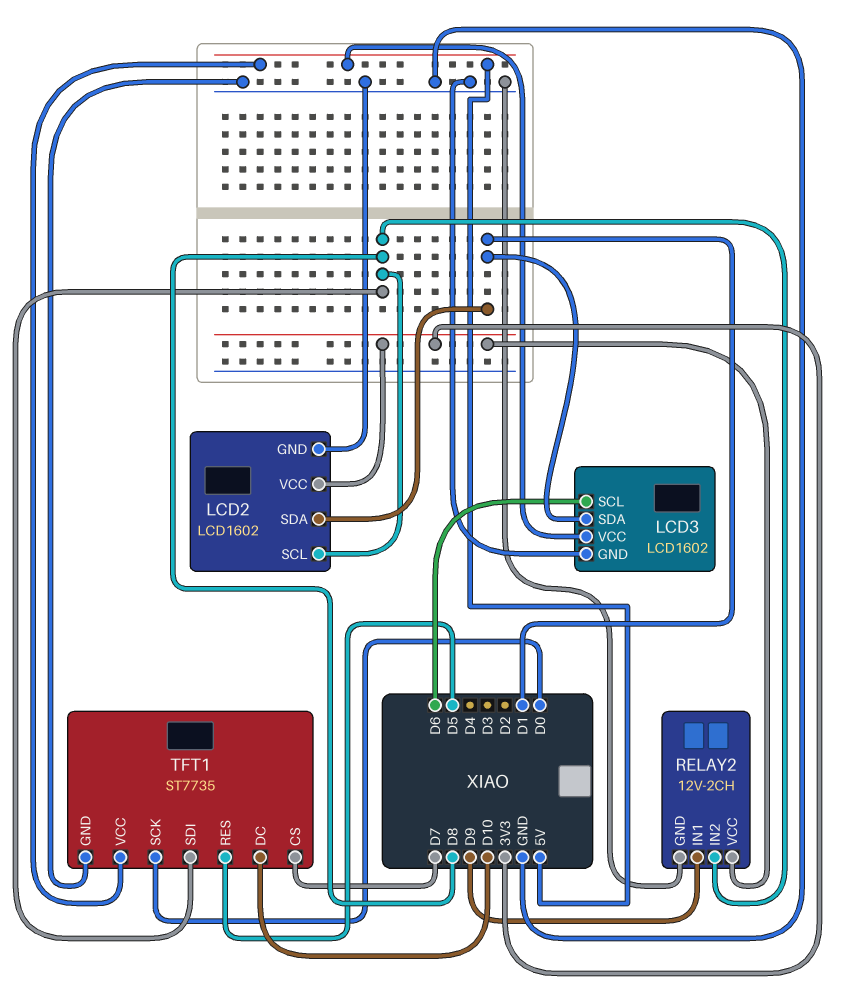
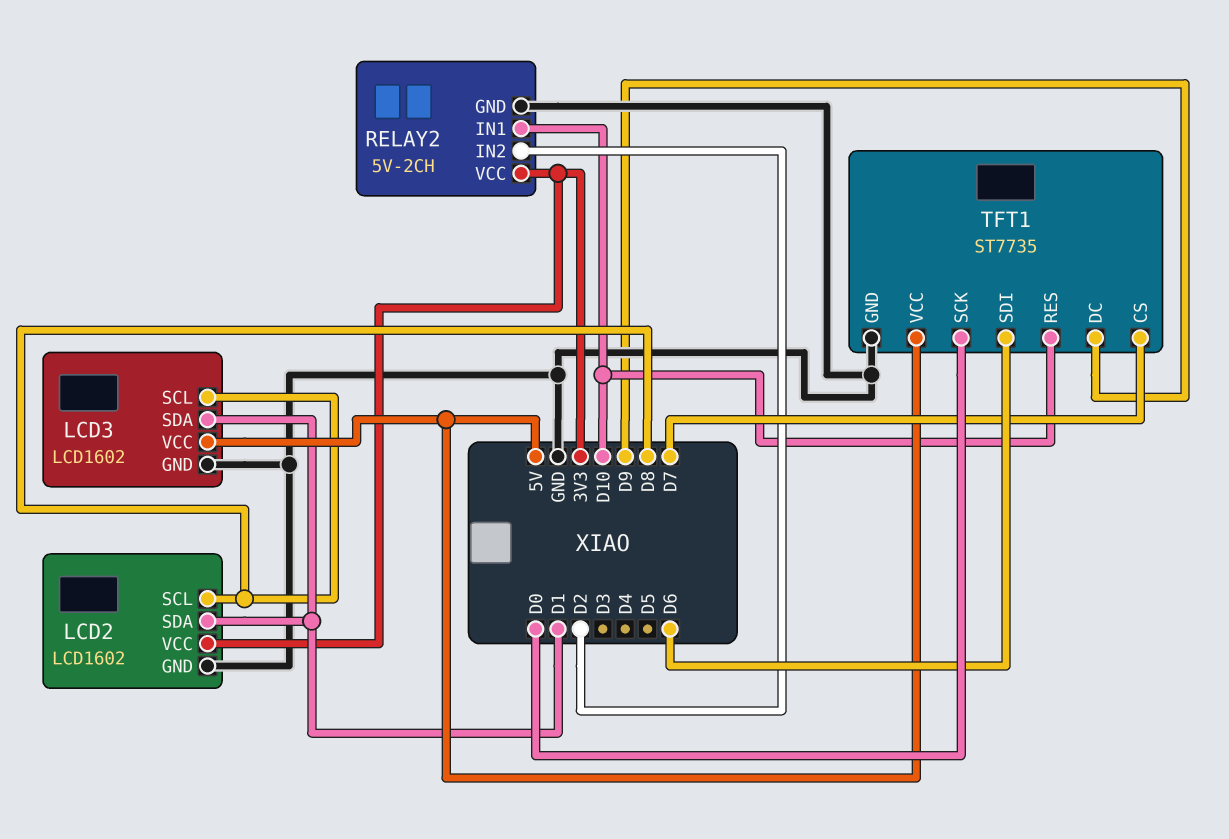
LCD3 pin SCL: D6 -> D8
RELAY2: 12V-2CH -> 5V-2CH
RELAY2 pin IN1: D9 -> D10
RELAY2 pin IN2: D8 -> D2
TFT1 pin DC: D10 -> D9
TFT1 pin RES: D5 -> D10
TFT1 pin SDI: D8 -> D6

